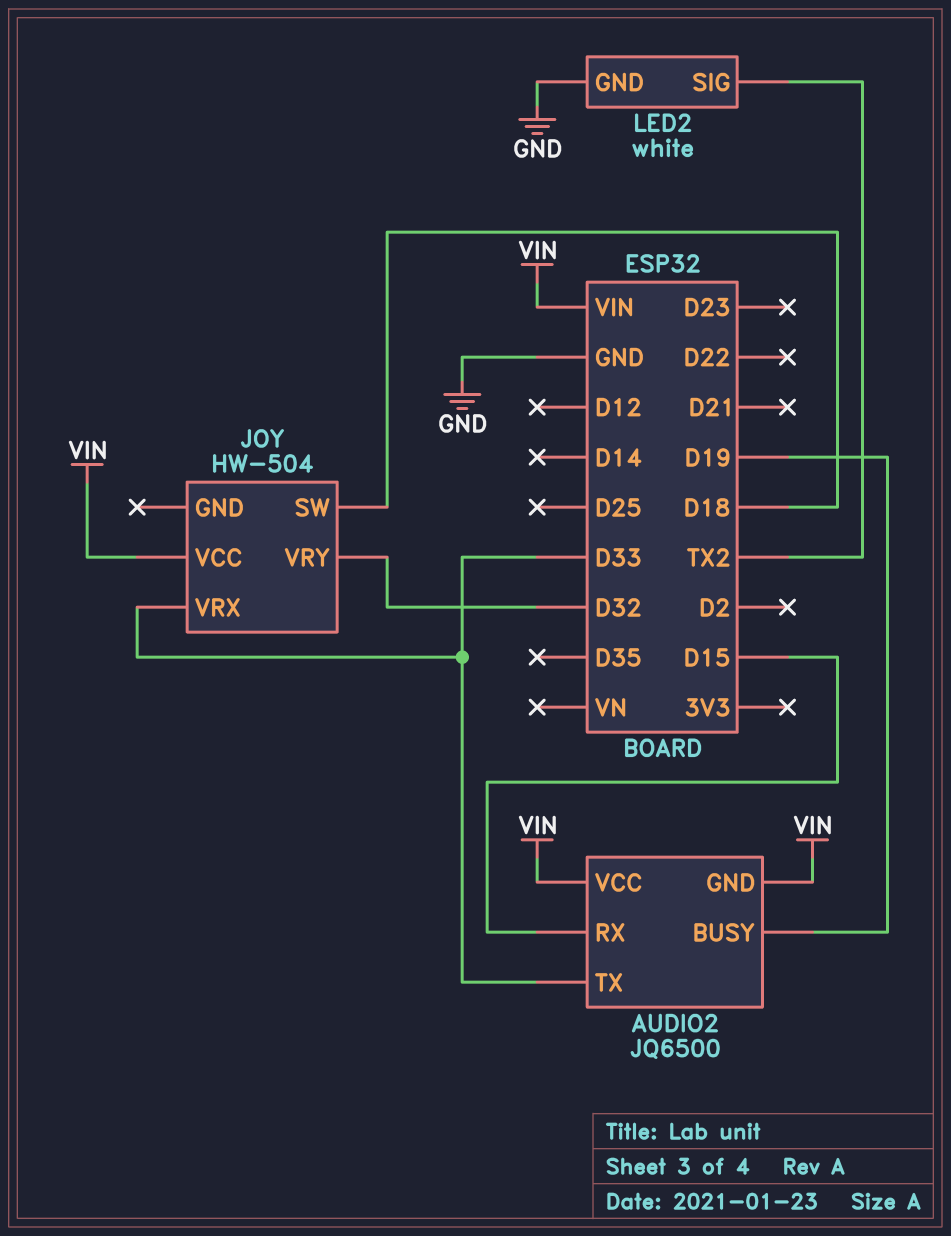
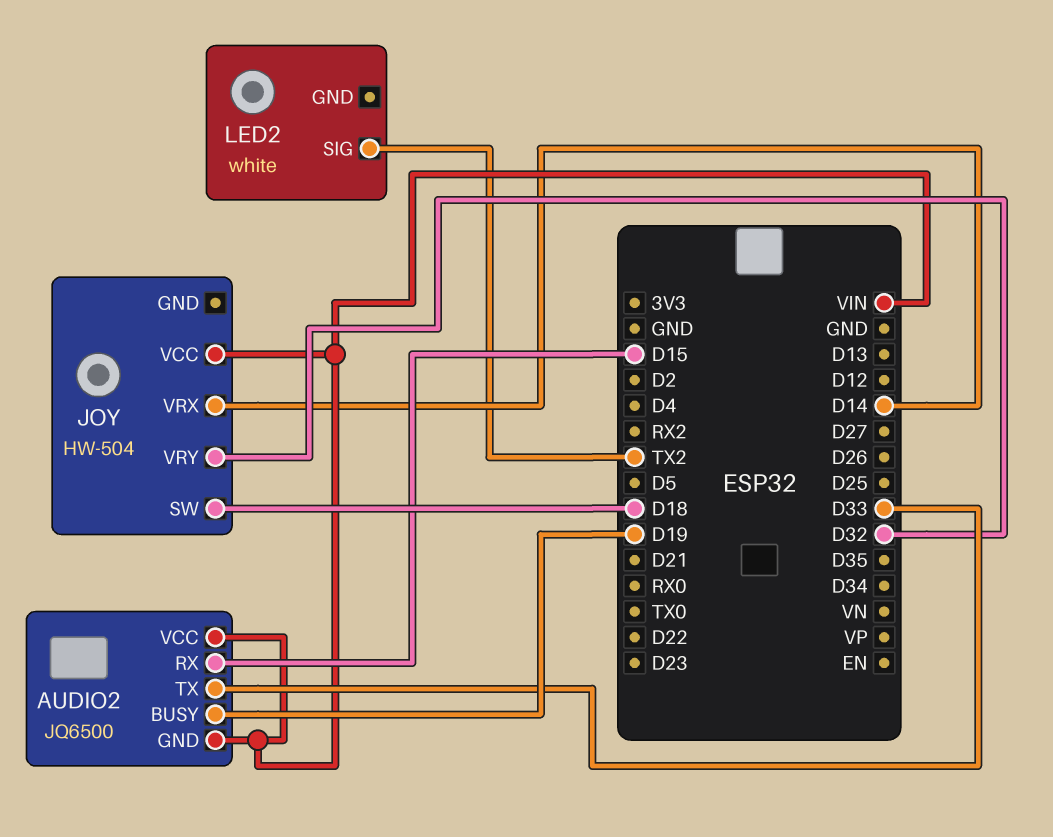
JOY pin VRX: D33 -> D14
LED2 pin GND: GND -> none

